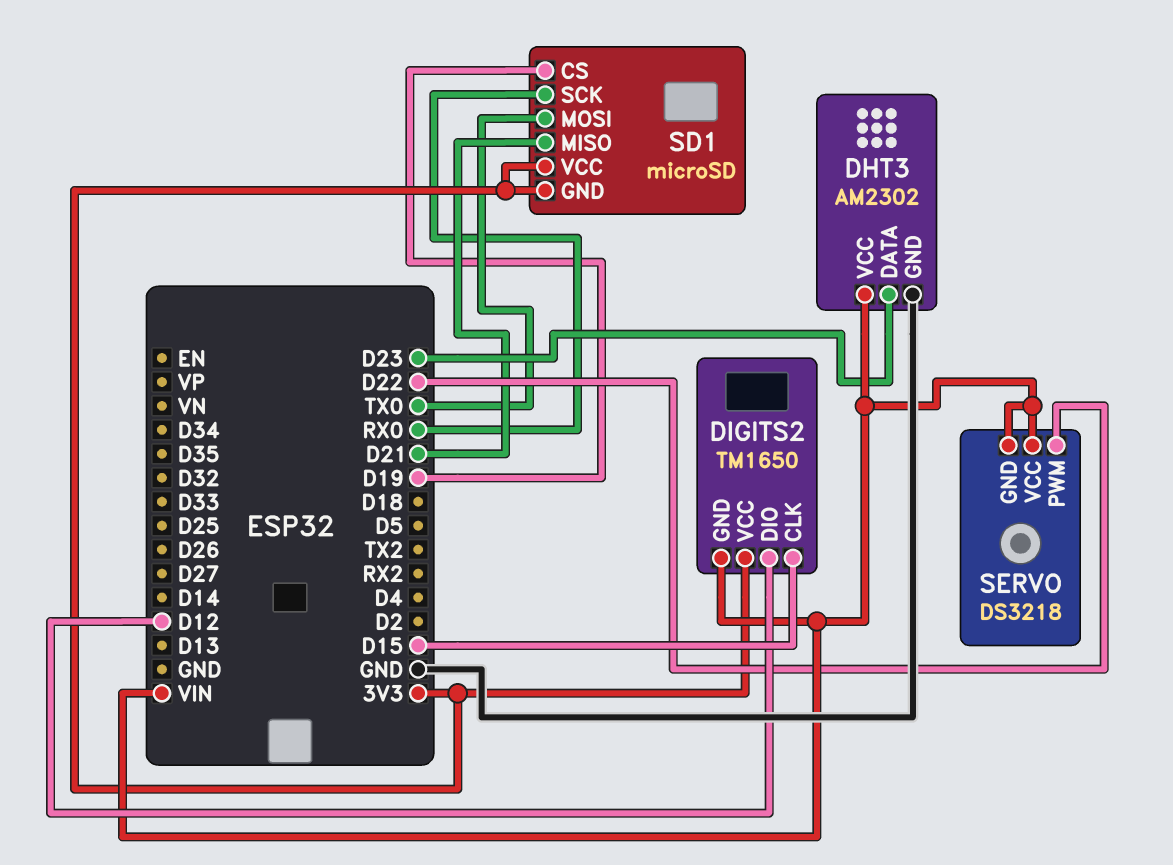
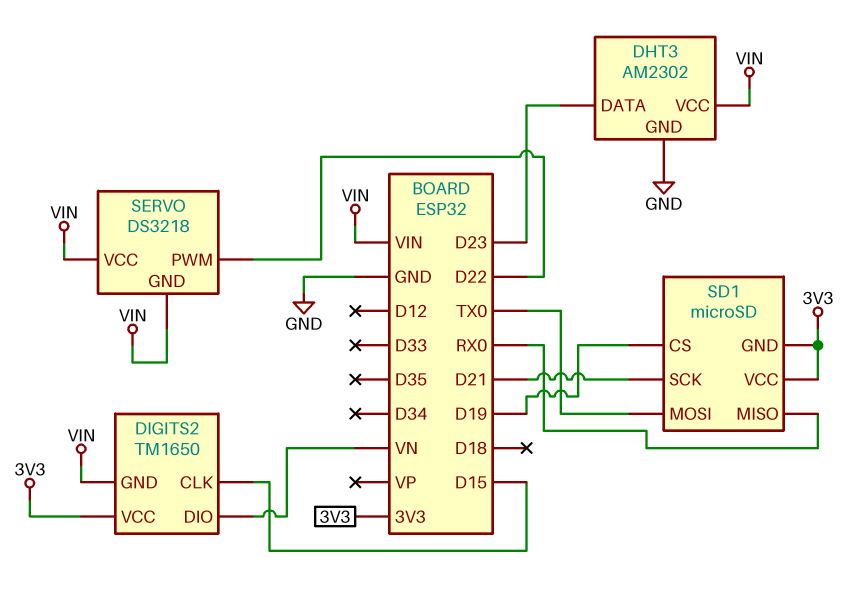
DIGITS2 pin DIO: D12 -> VN
SD1 pin MISO: D21 -> RX0
SD1 pin SCK: RX0 -> D21

